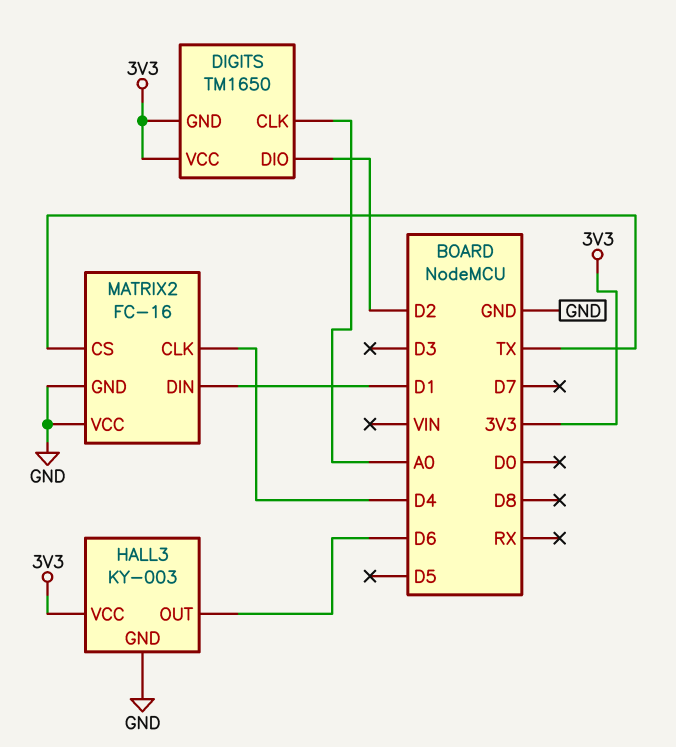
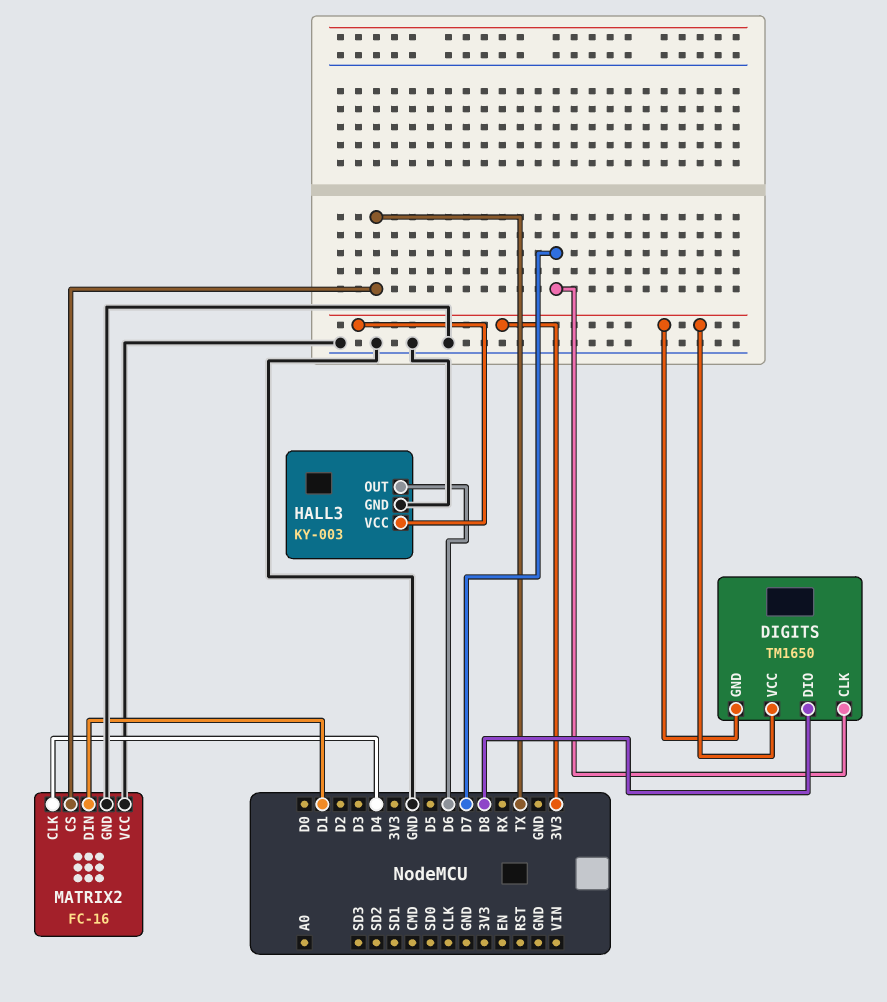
DIGITS pin CLK: A0 -> D7
DIGITS pin DIO: D2 -> D8

